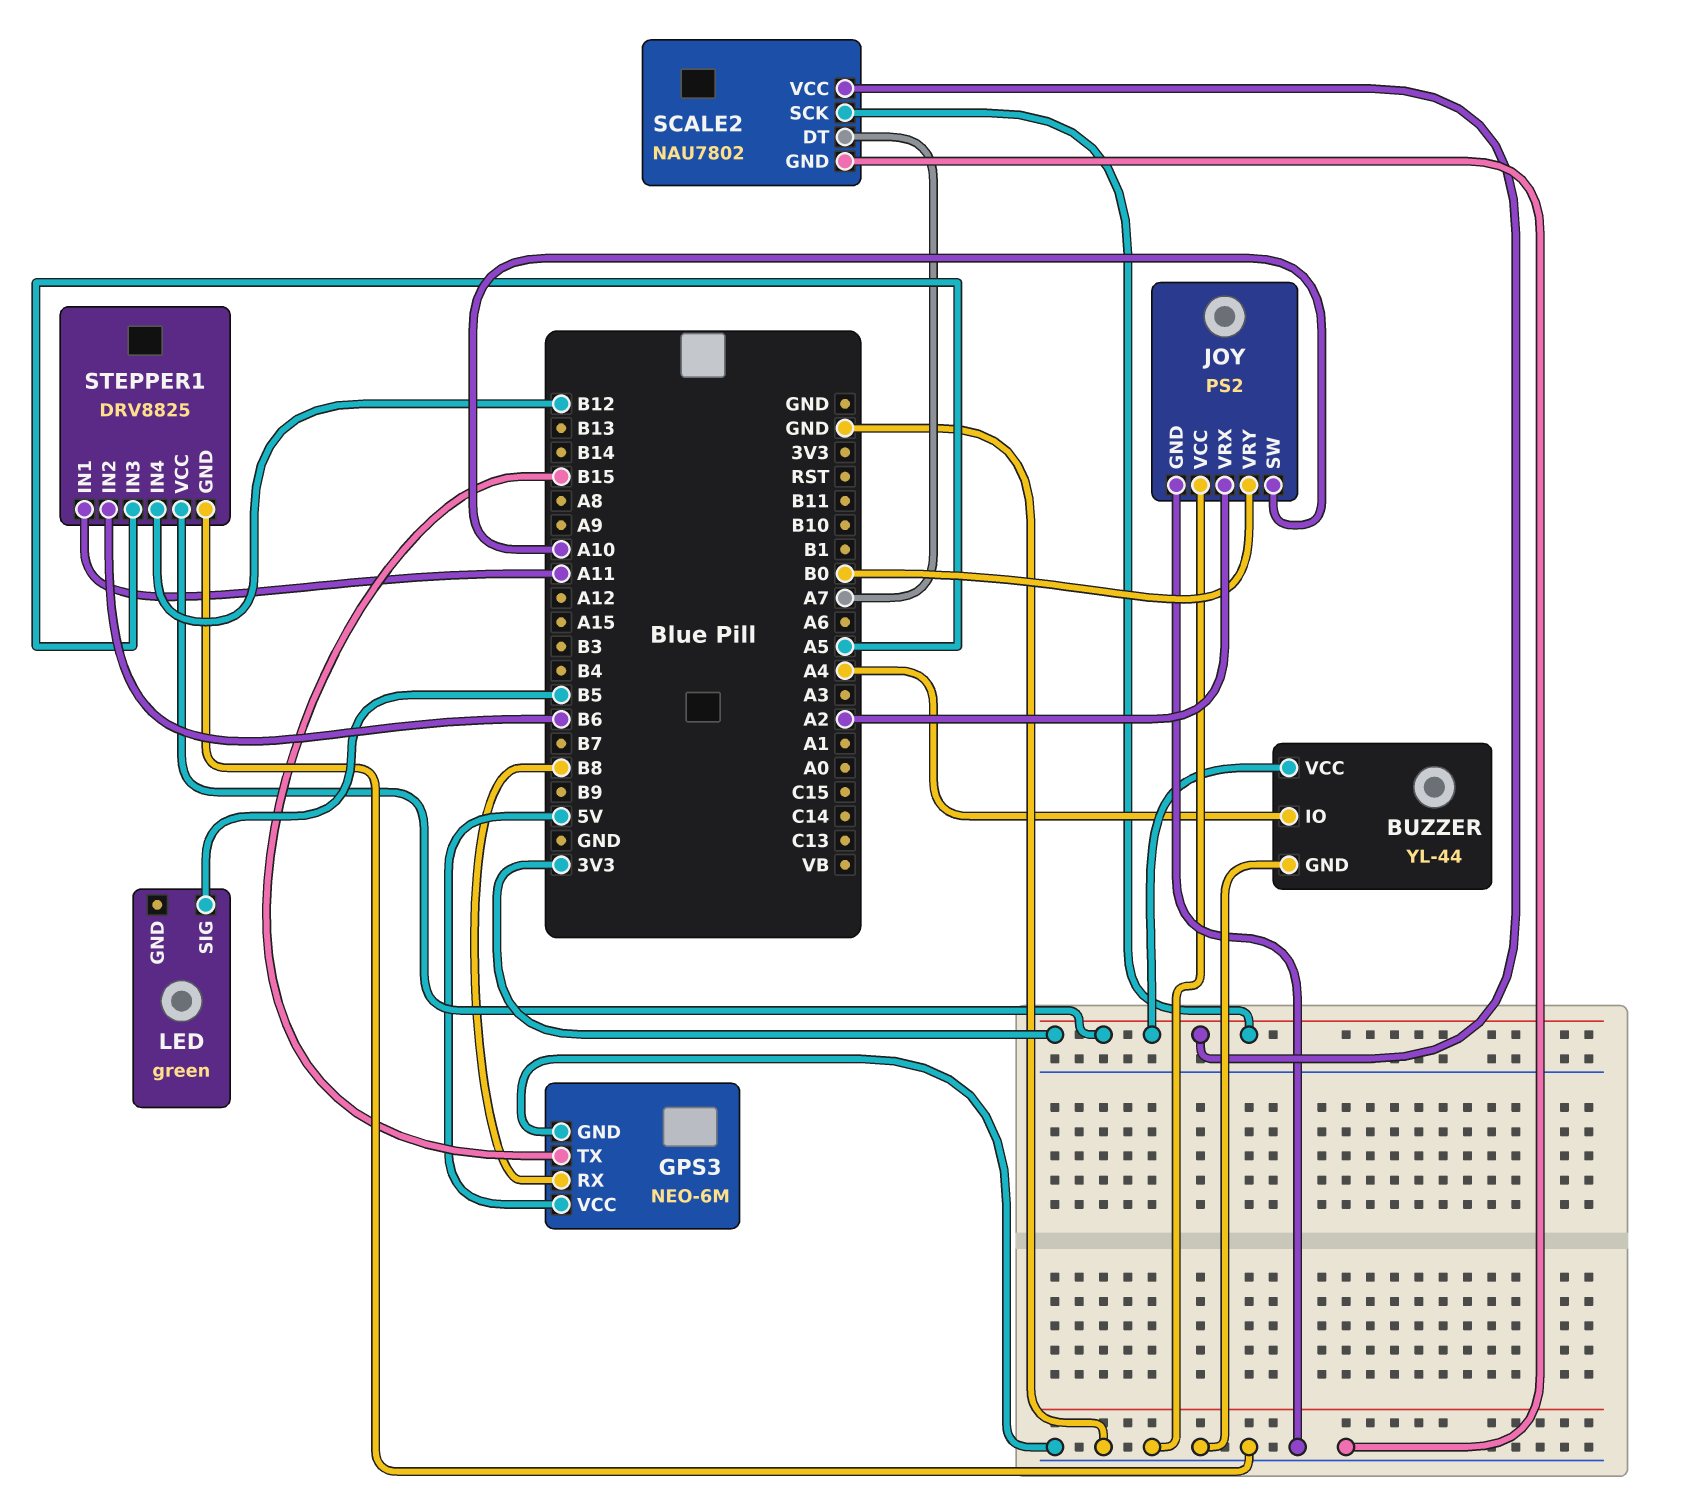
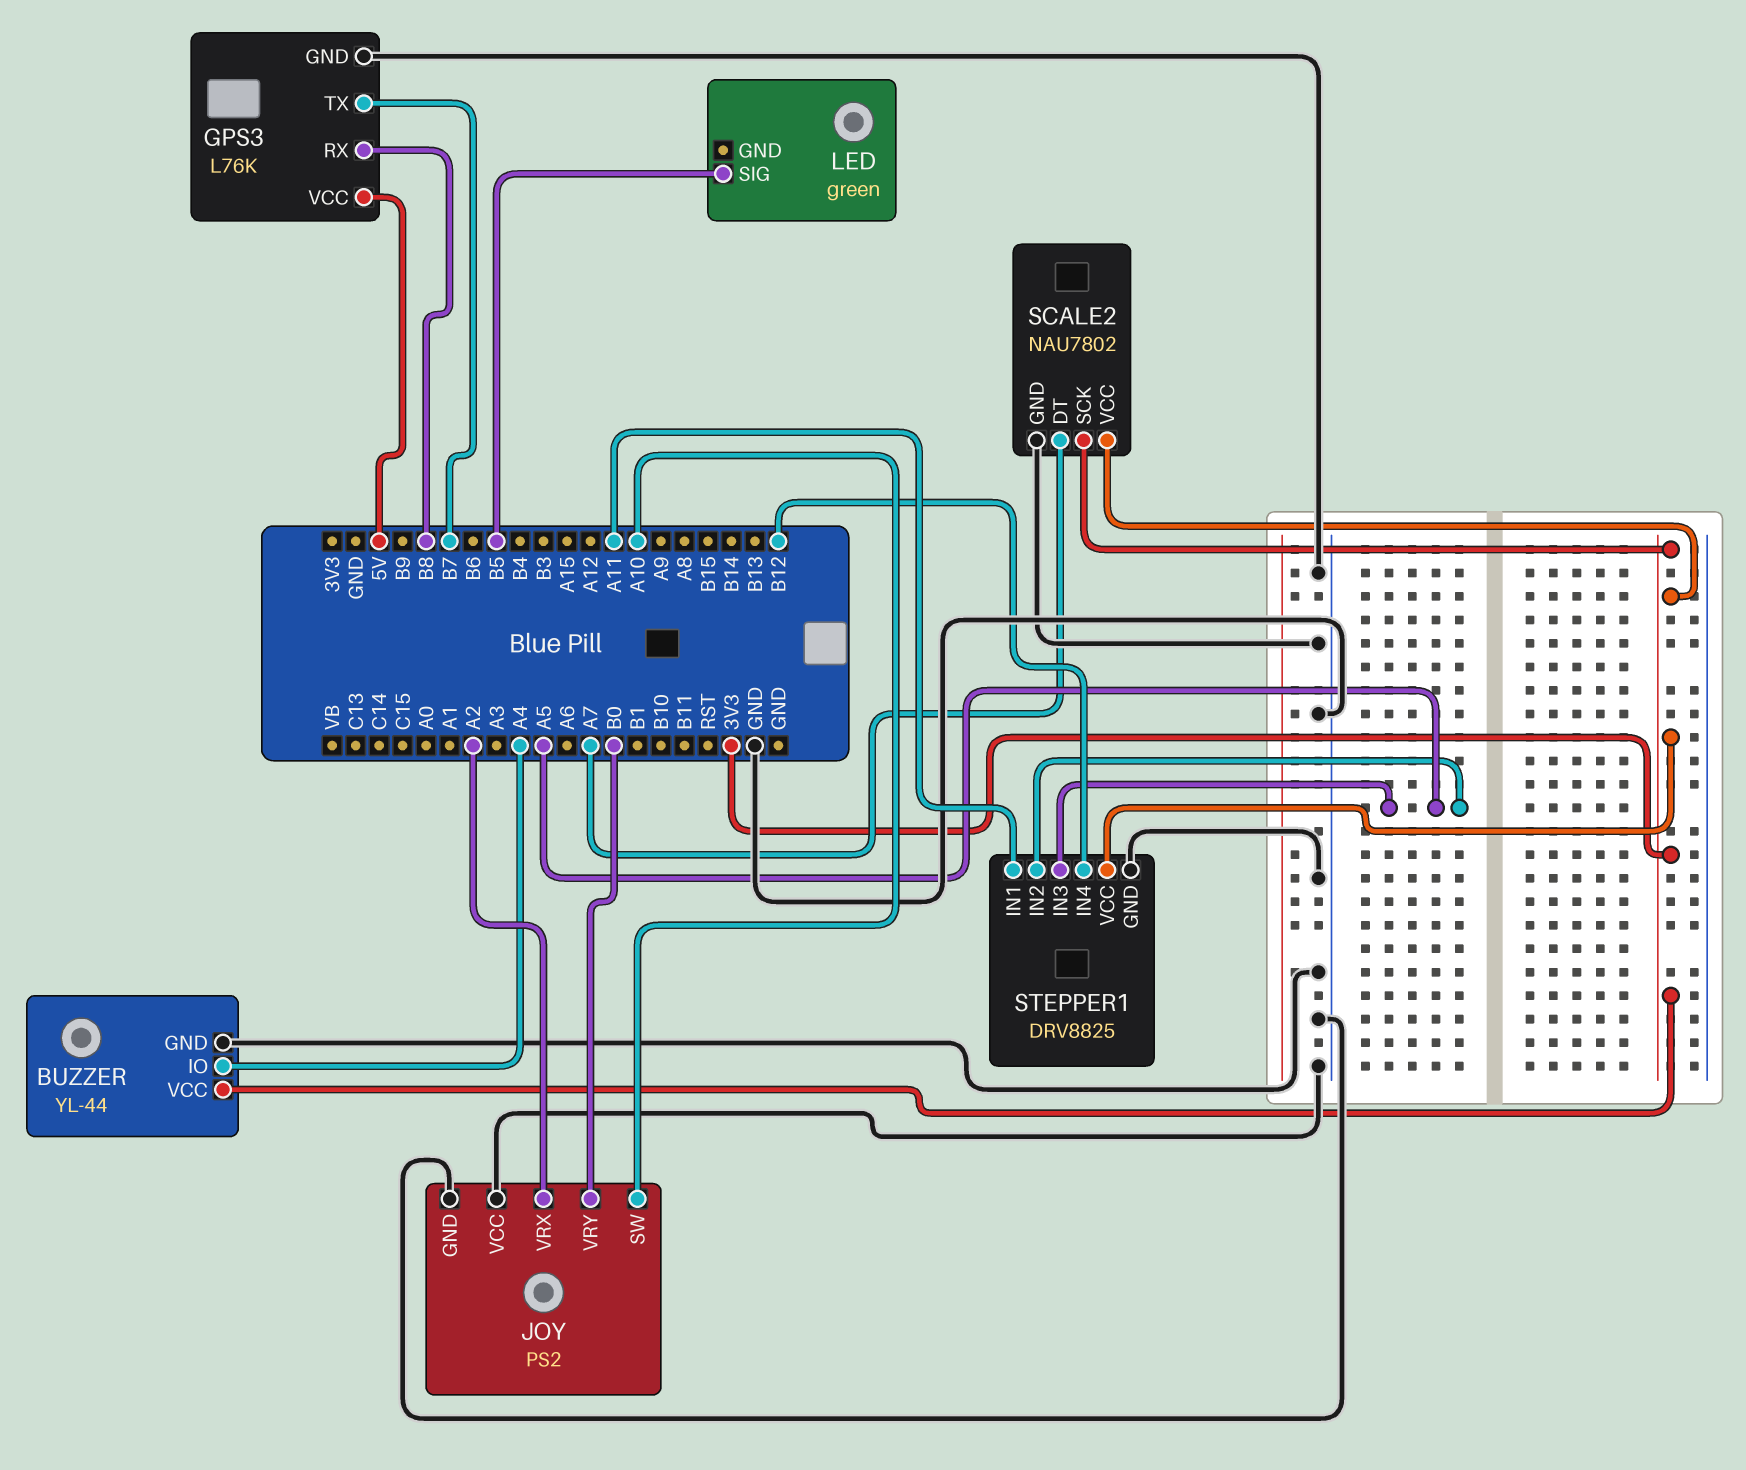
GPS3: NEO-6M -> L76K
GPS3 pin TX: B15 -> B7
STEPPER1 pin IN2: B6 -> A5

